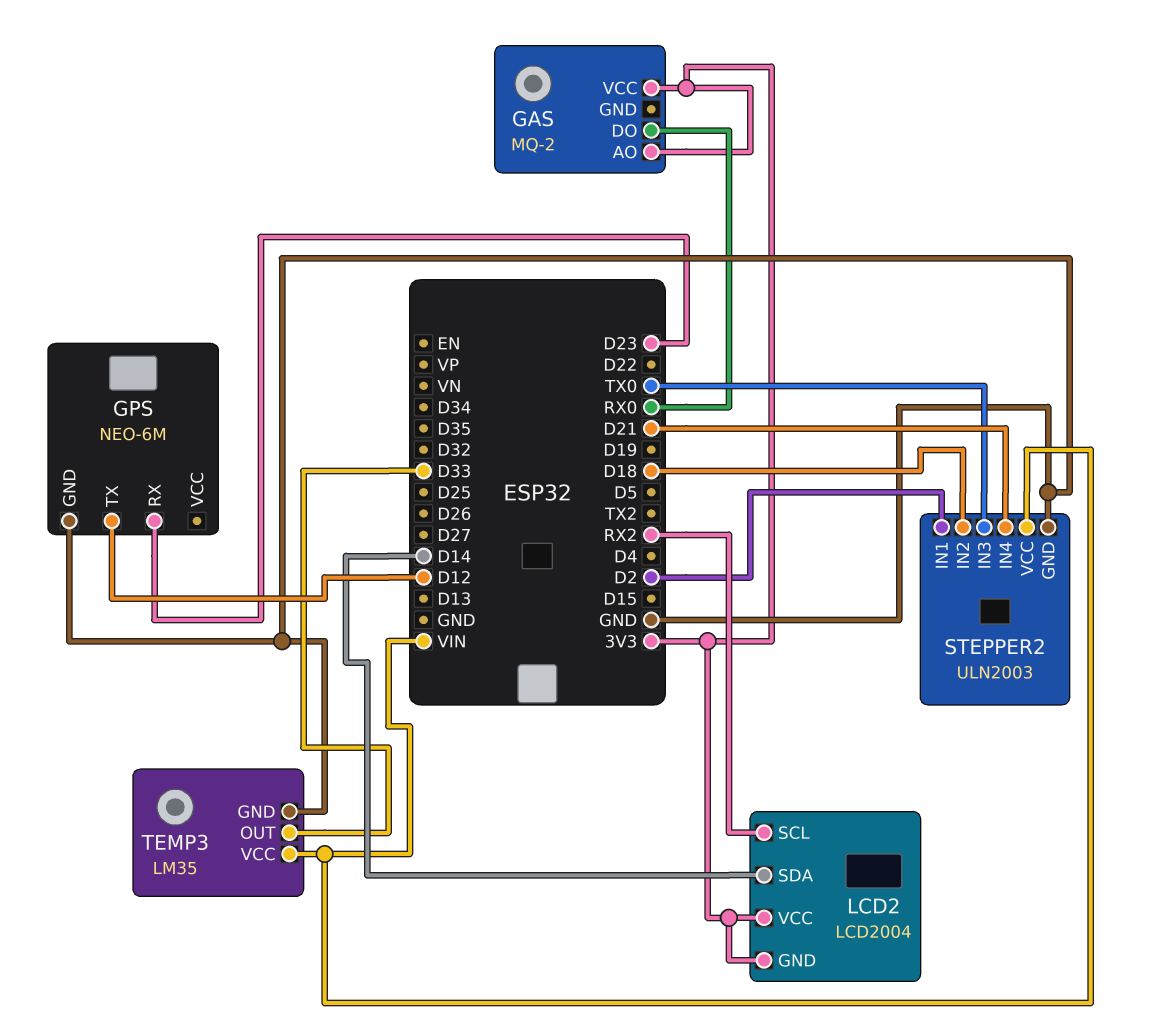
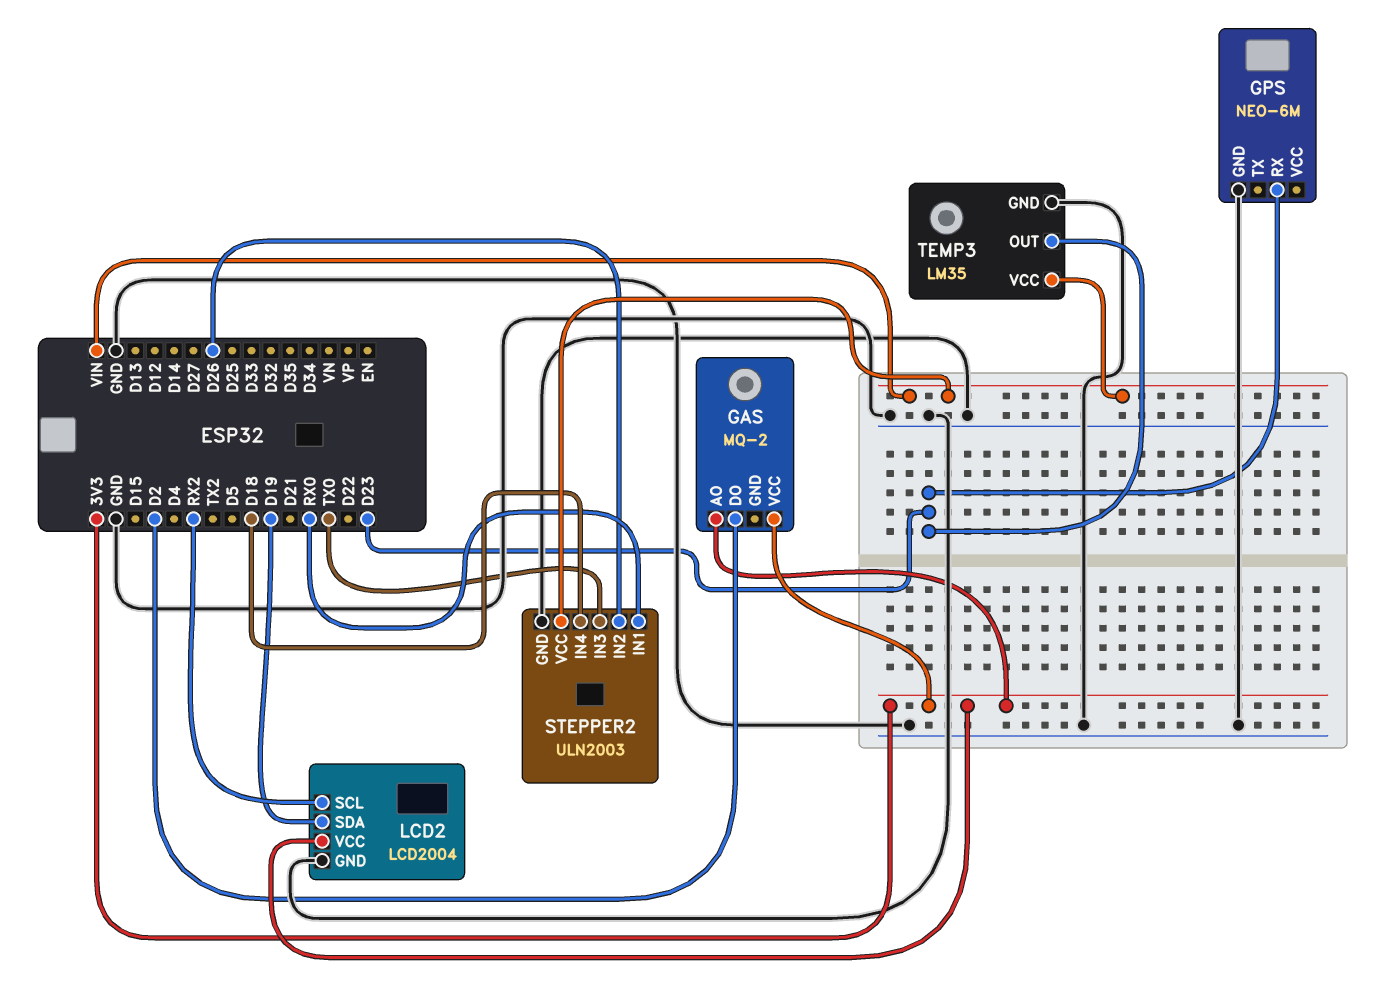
GAS pin DO: RX0 -> D2
GPS pin TX: D12 -> none
LCD2 pin GND: 3V3 -> GND
LCD2 pin SDA: D14 -> D19
STEPPER2 pin IN1: D2 -> RX0
STEPPER2 pin IN2: D18 -> D26
STEPPER2 pin IN4: D21 -> D18
TEMP3 pin OUT: D33 -> D23

